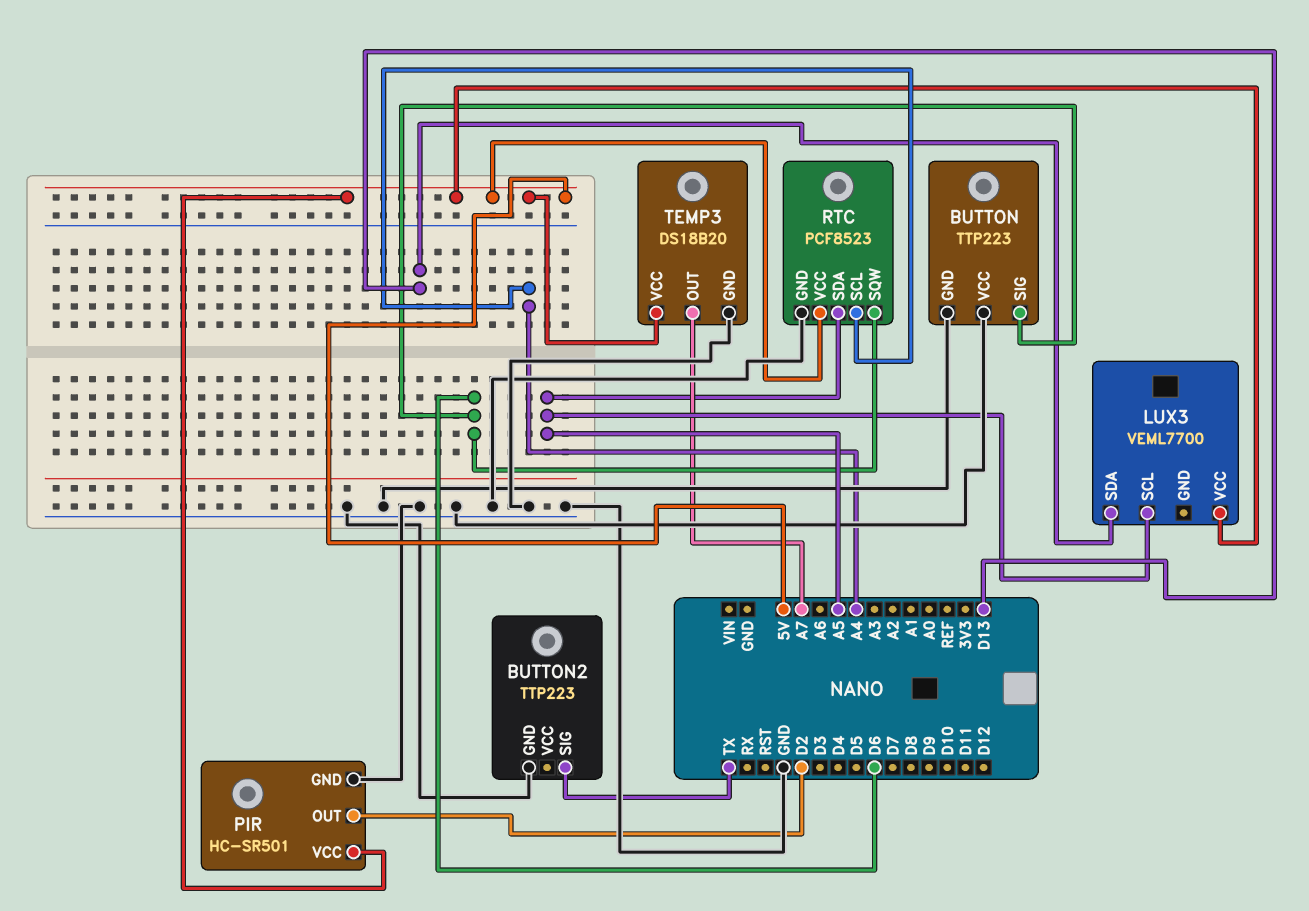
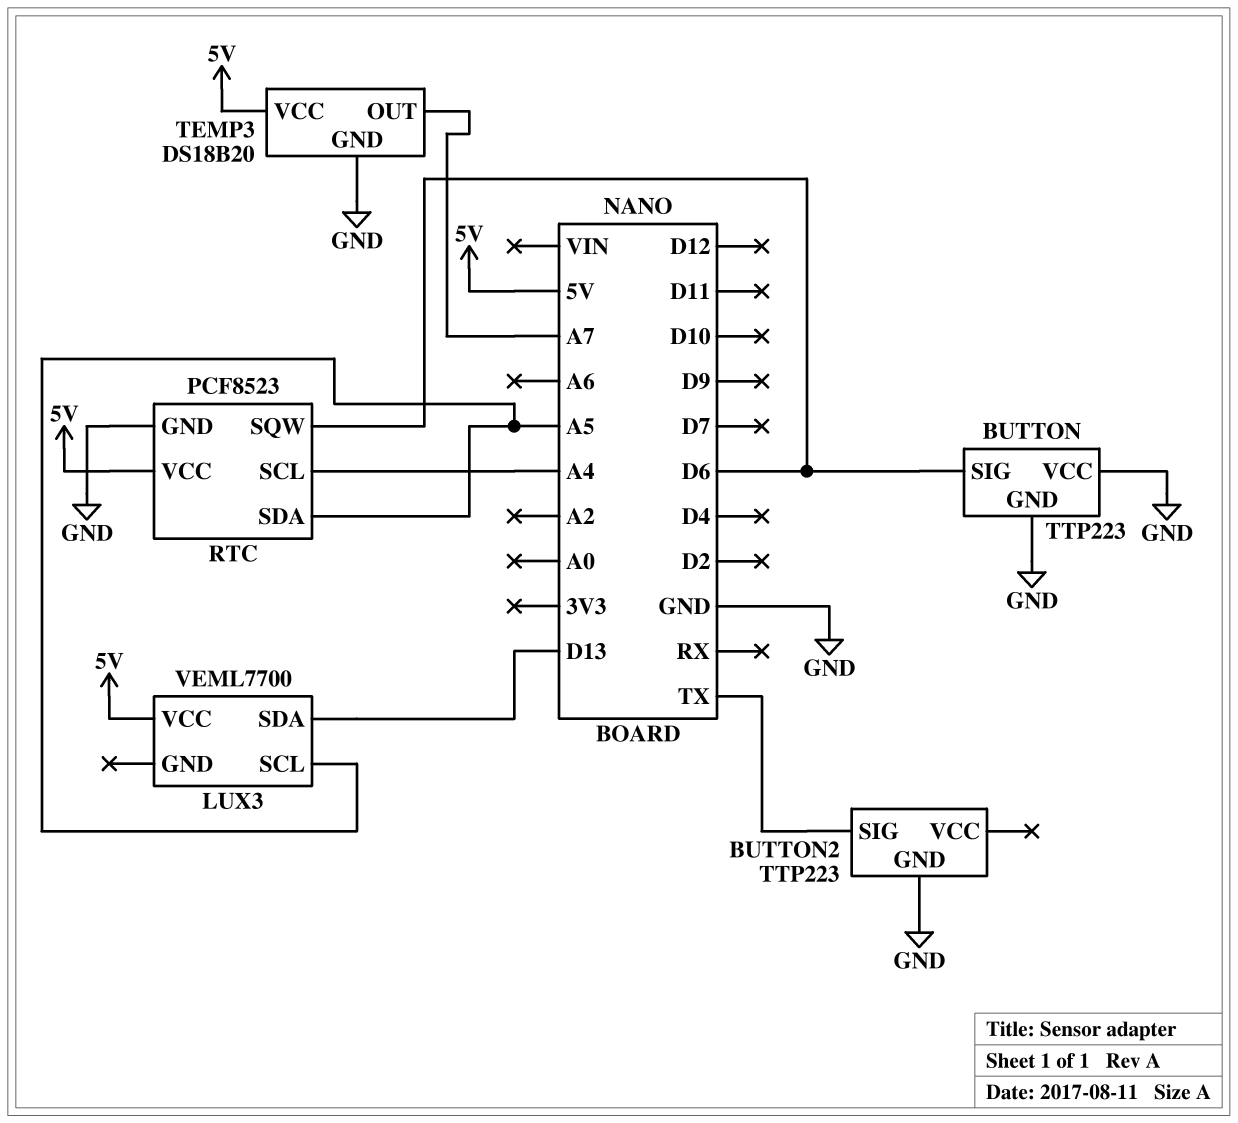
PIR: HC-SR501 -> none
PIR pin GND: GND -> none
PIR pin OUT: D2 -> none
PIR pin VCC: 5V -> none

